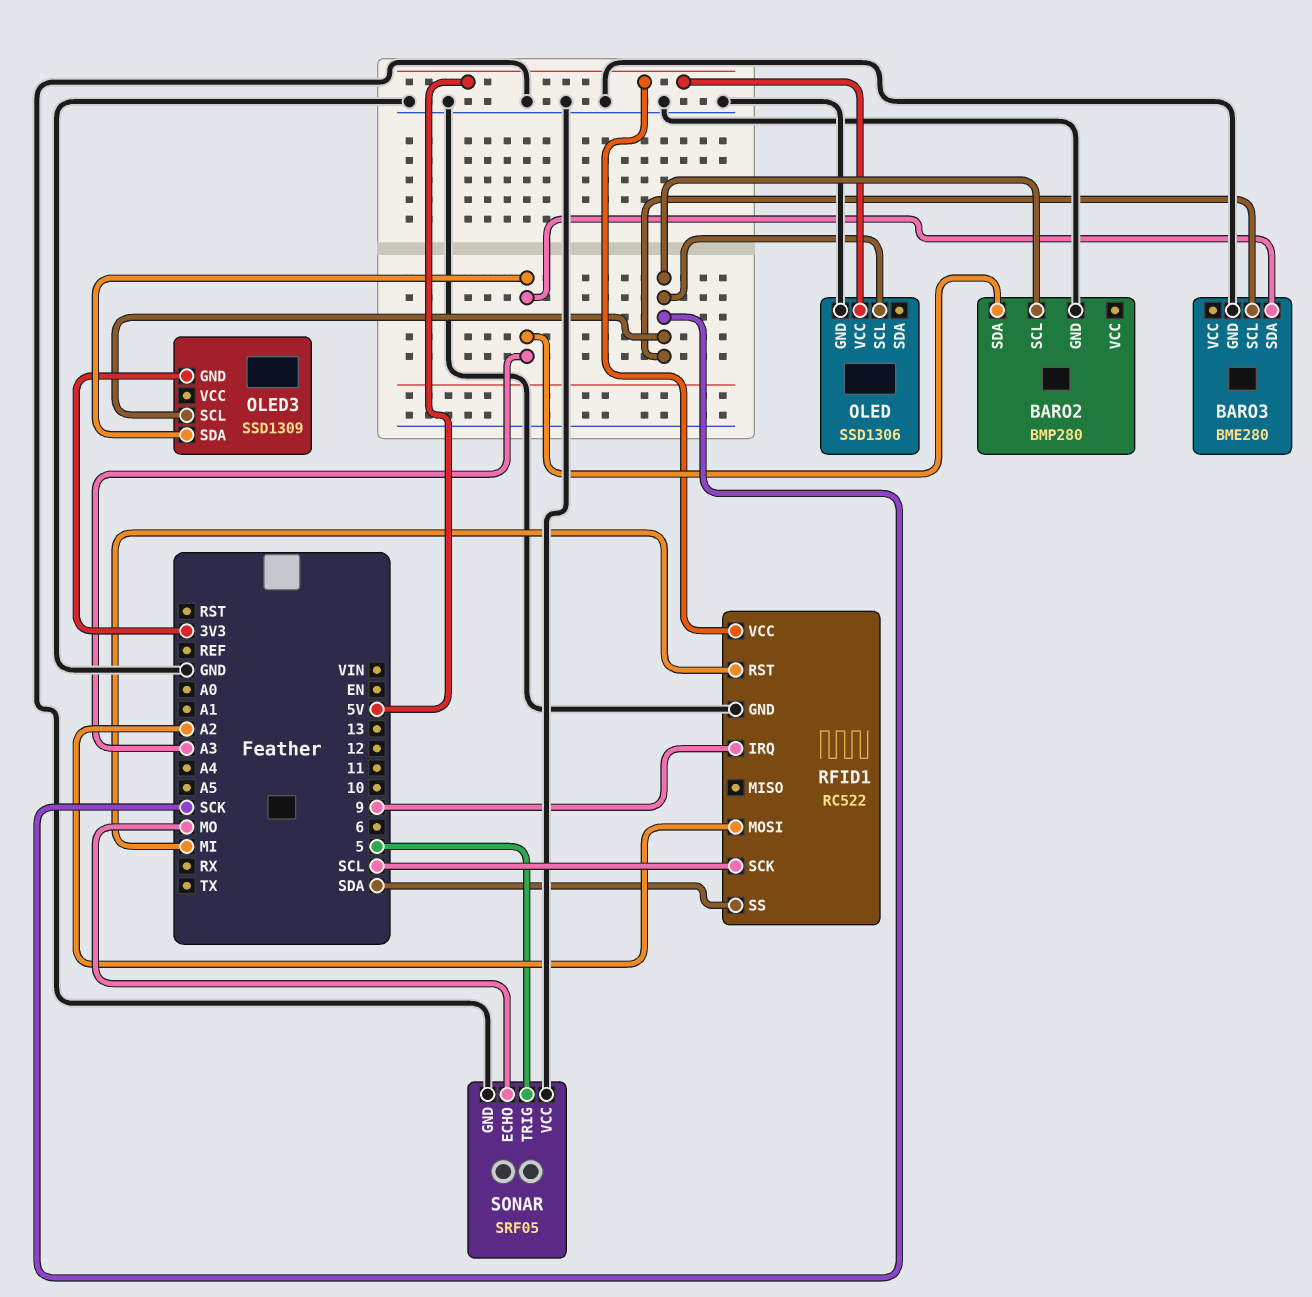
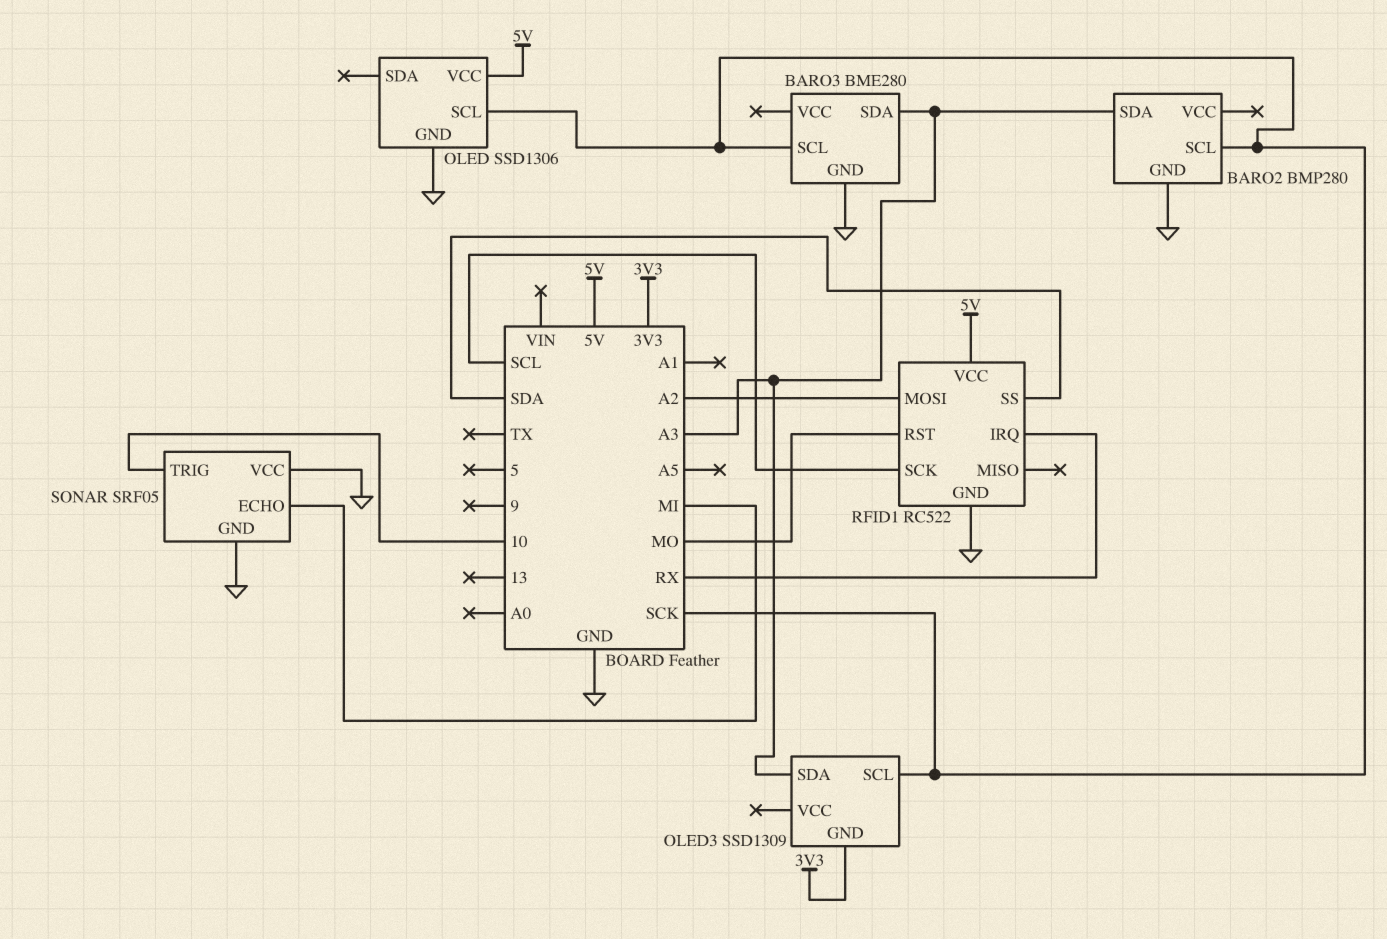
RFID1 pin IRQ: 9 -> RX
RFID1 pin RST: MI -> MO
SONAR pin ECHO: MO -> MI
SONAR pin TRIG: 5 -> 10

